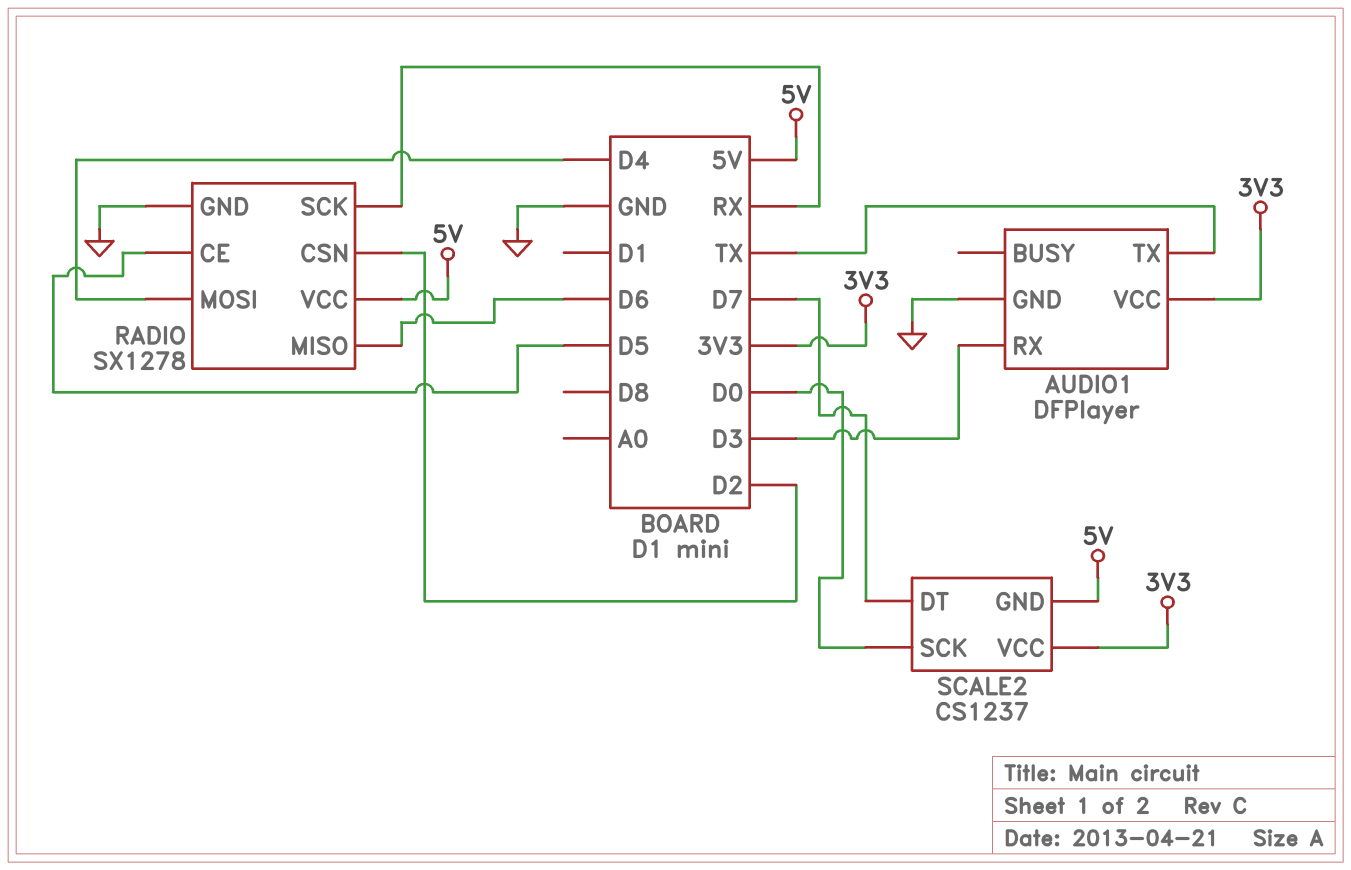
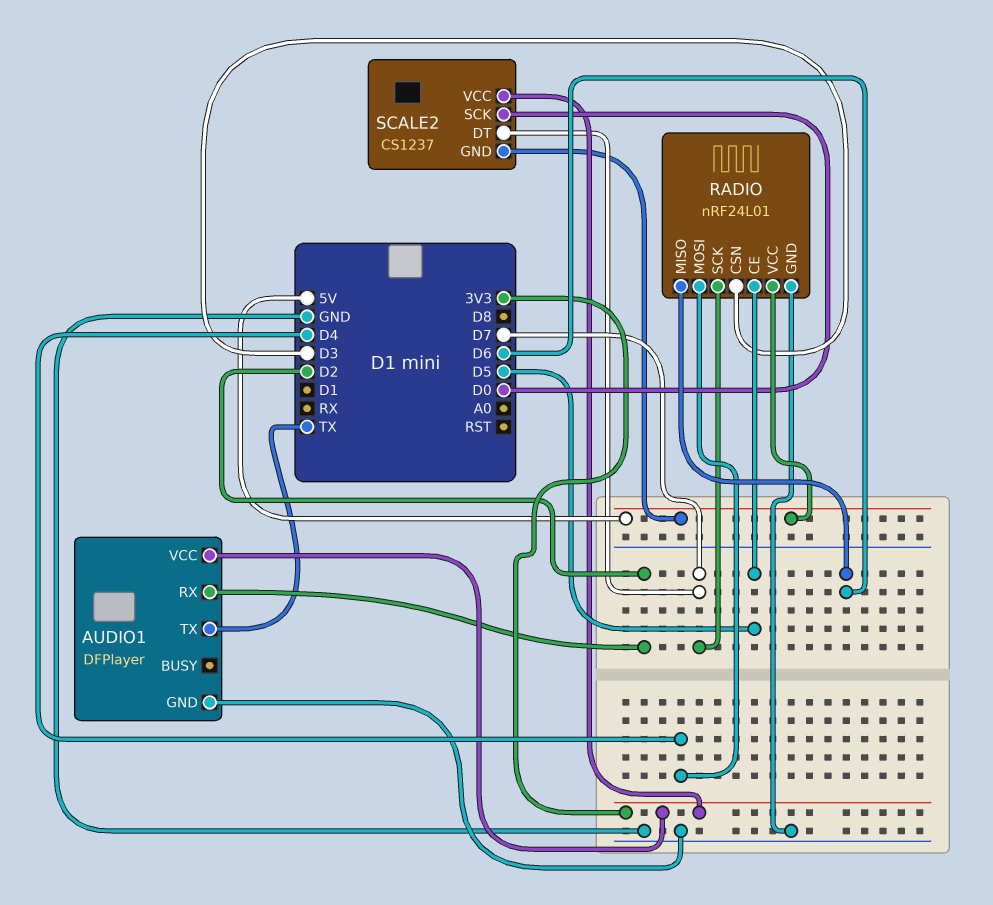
AUDIO1 pin RX: D3 -> D2
RADIO: SX1278 -> nRF24L01
RADIO pin CSN: D2 -> D3
RADIO pin SCK: RX -> D7

